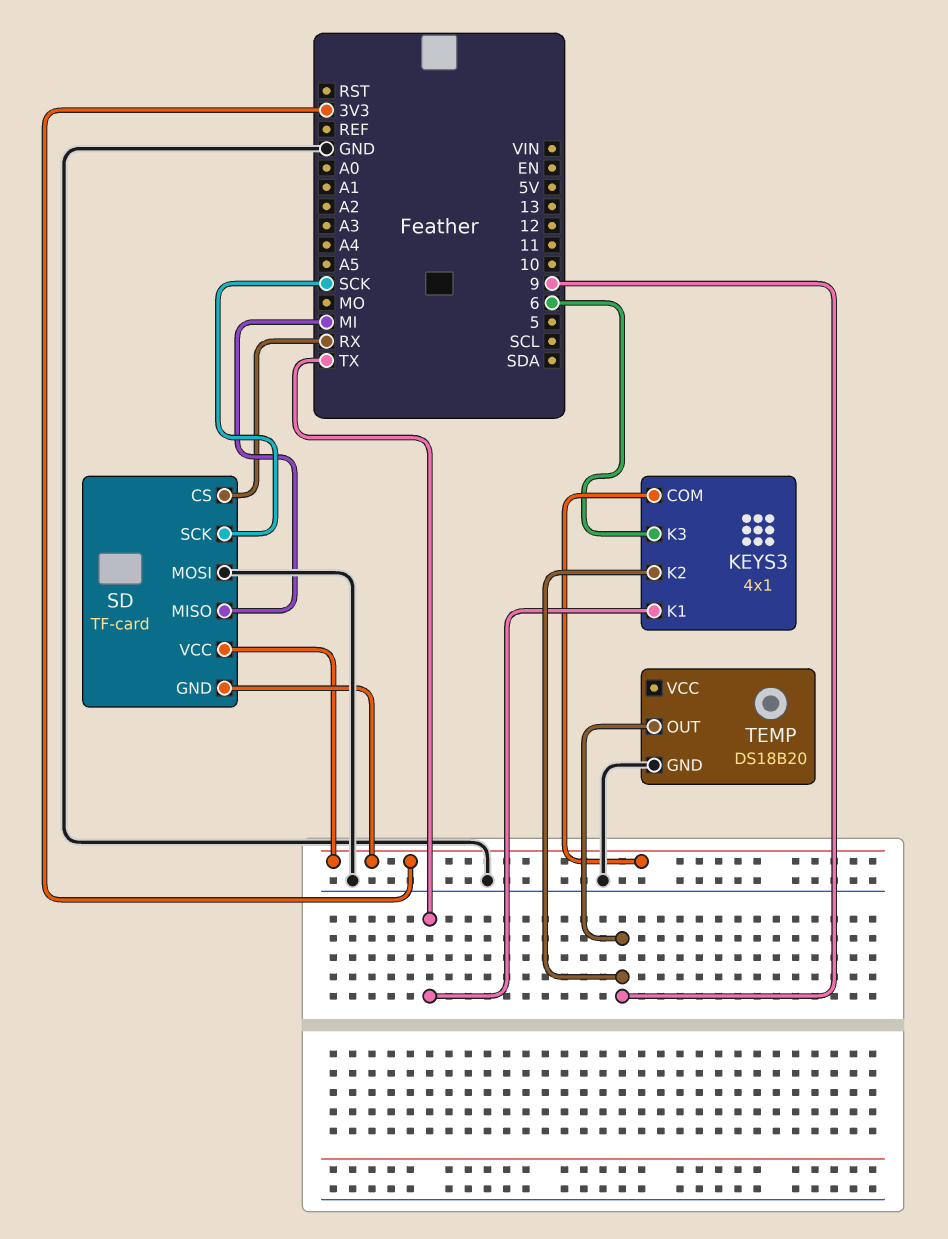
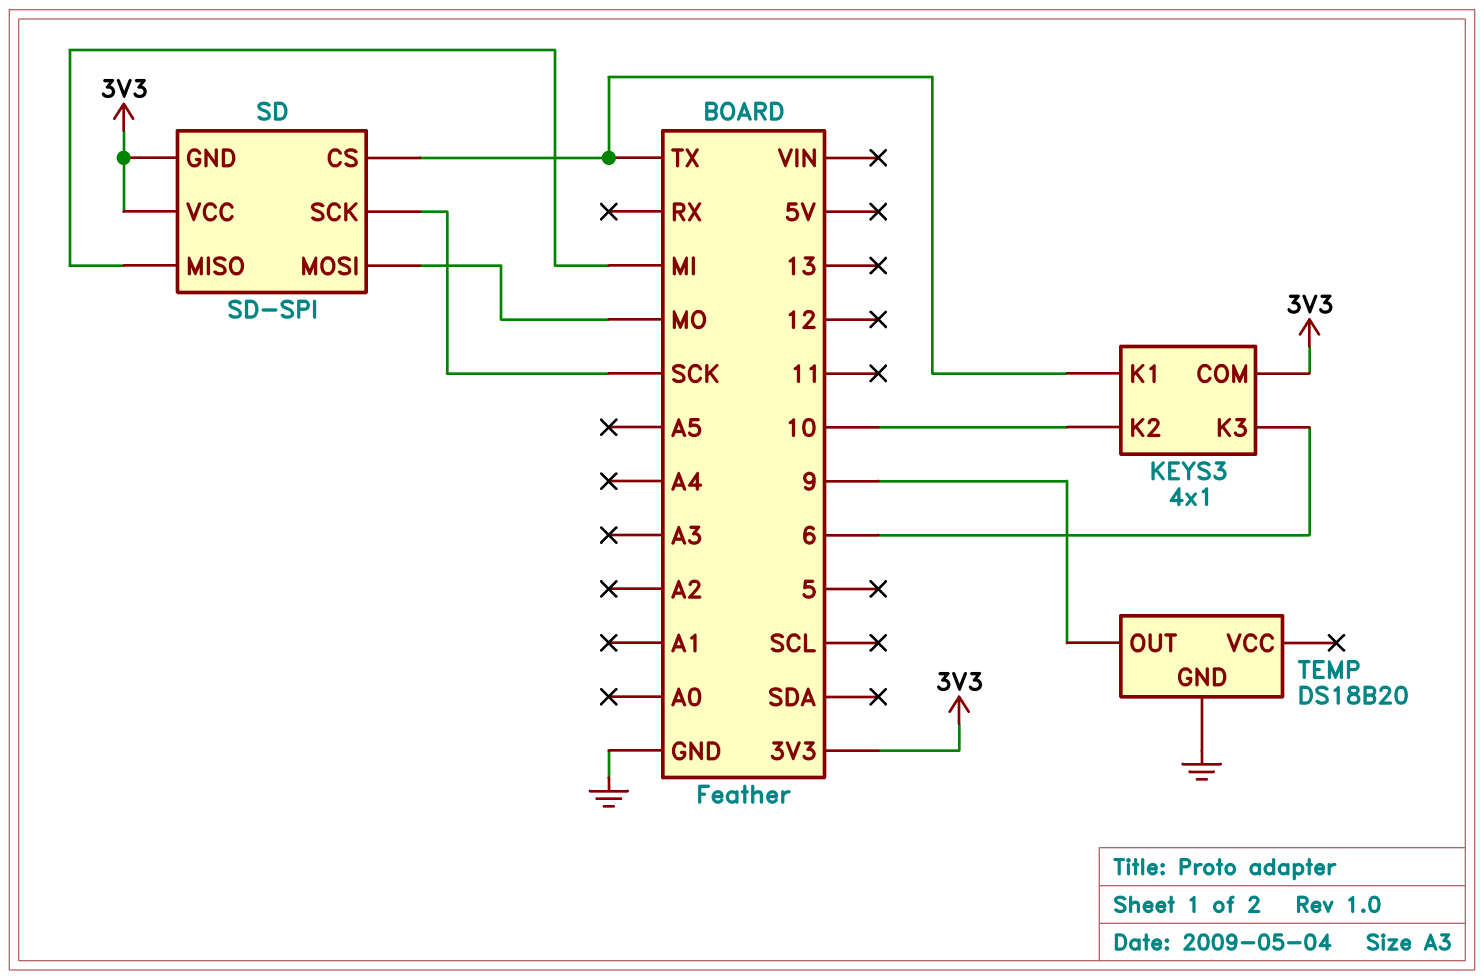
KEYS3 pin K2: 9 -> 10
SD: TF-card -> SD-SPI
SD pin CS: RX -> TX
SD pin MOSI: GND -> MO

